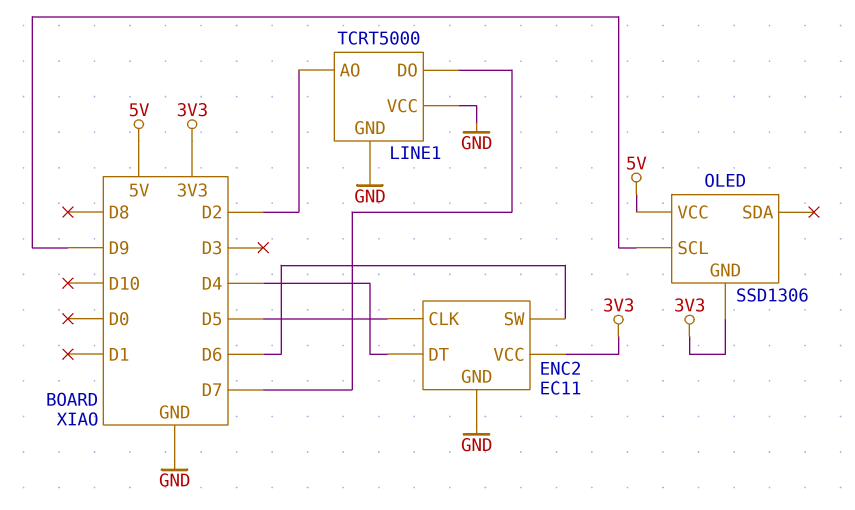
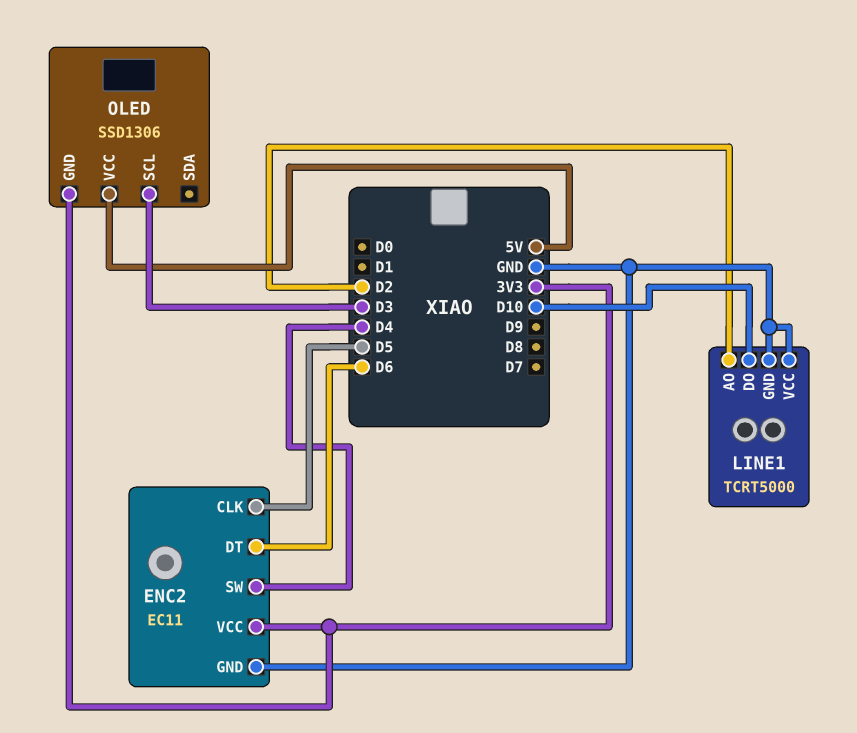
ENC2 pin DT: D4 -> D6
ENC2 pin SW: D6 -> D4
LINE1 pin DO: D7 -> D10
OLED pin SCL: D9 -> D3

